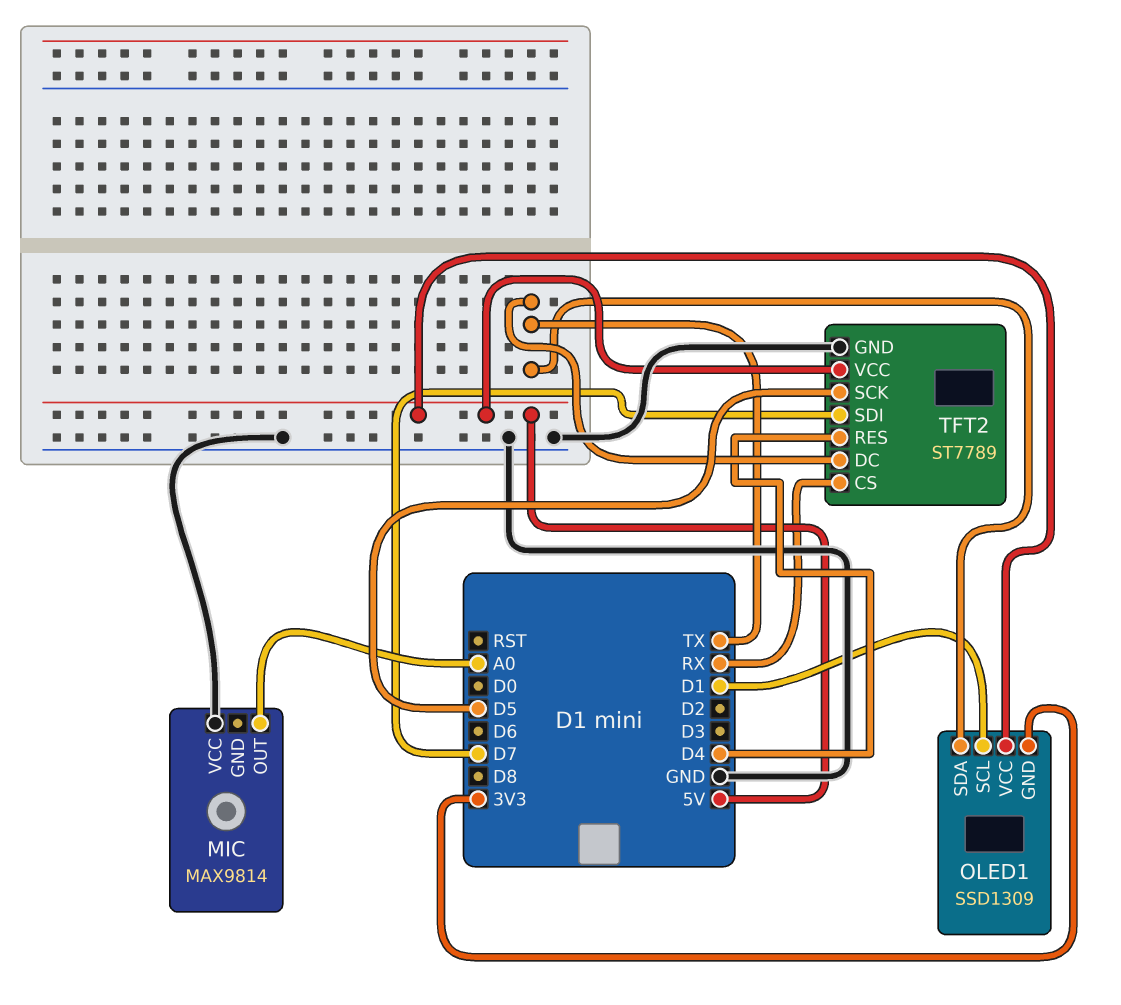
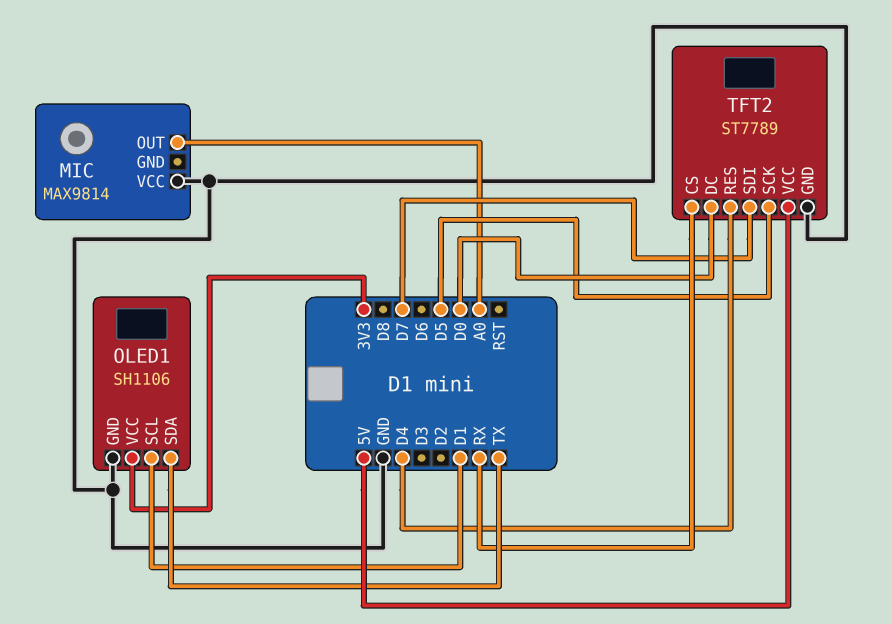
OLED1: SSD1309 -> SH1106
OLED1 pin GND: 3V3 -> GND
OLED1 pin VCC: 5V -> 3V3
TFT2 pin DC: TX -> D0

